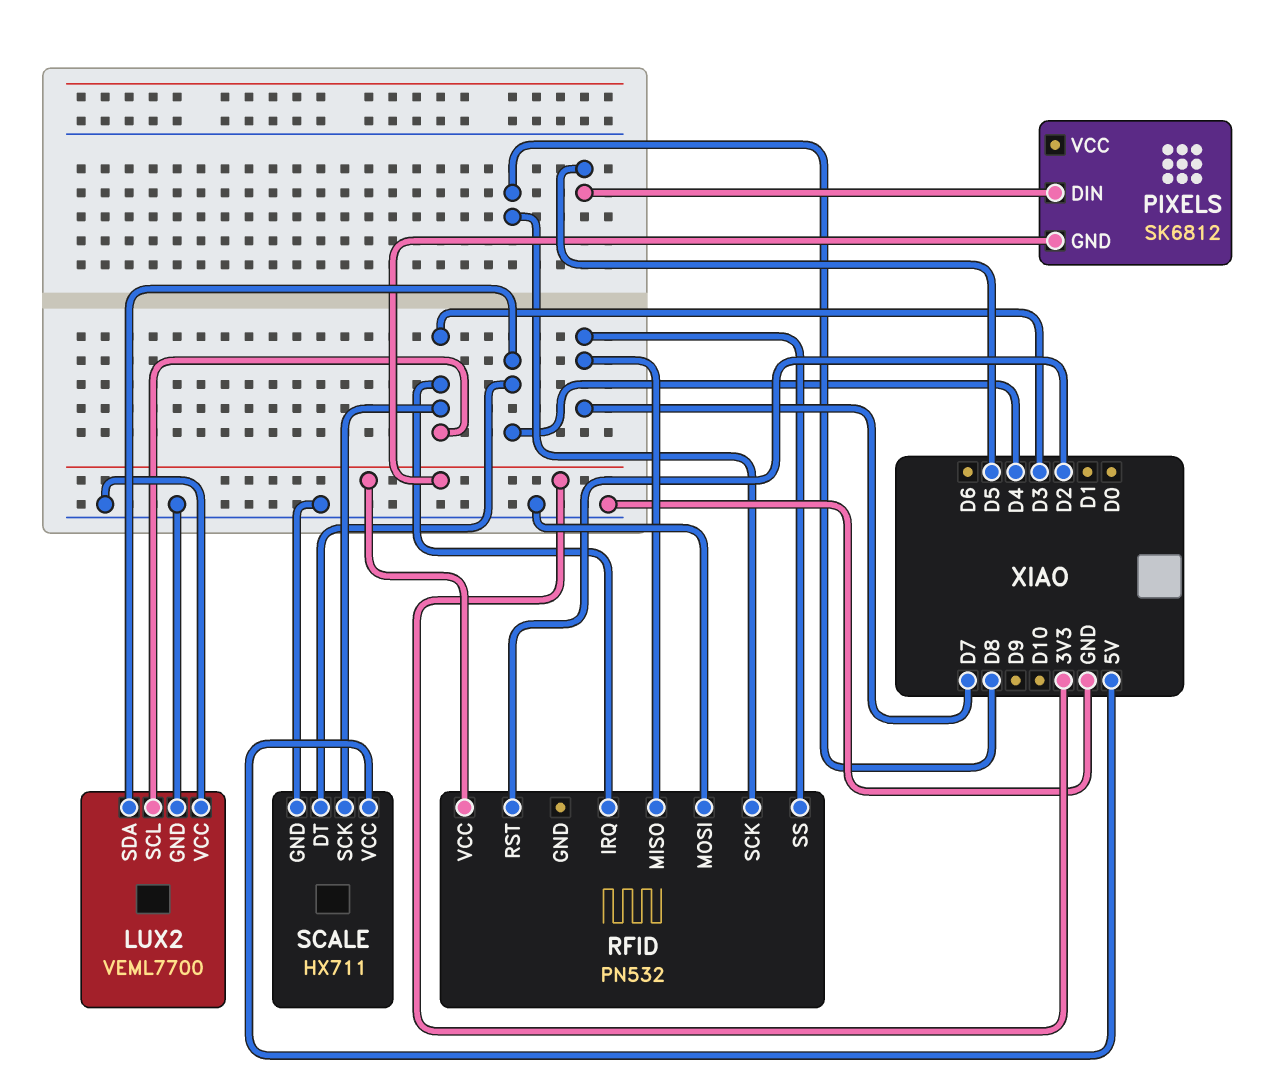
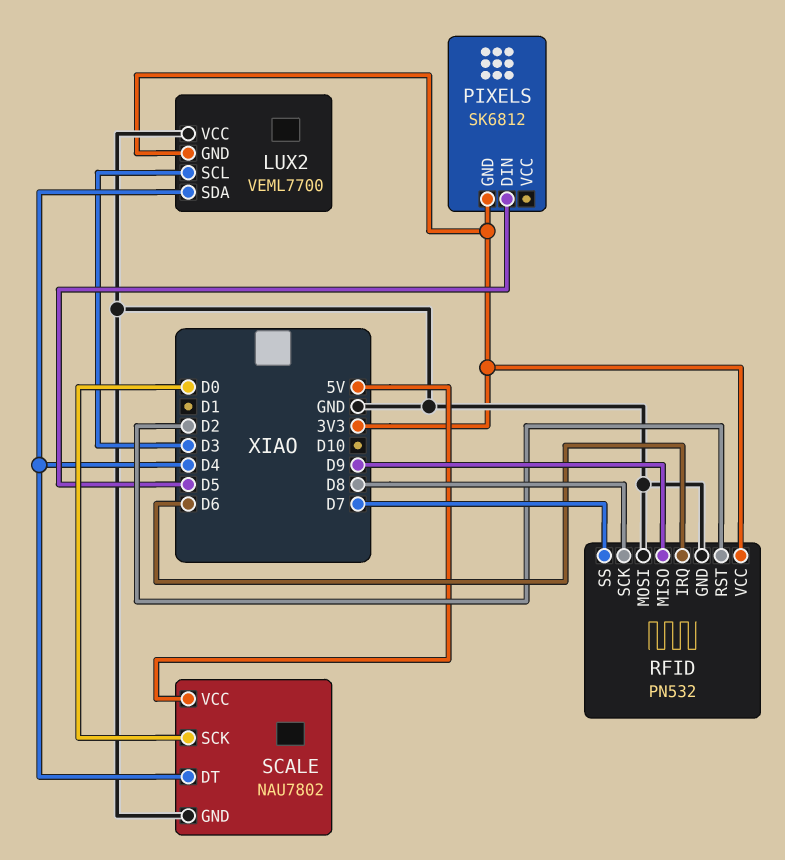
LUX2 pin GND: GND -> 3V3
RFID pin GND: none -> GND
RFID pin IRQ: D3 -> D6
RFID pin MISO: D7 -> D9
SCALE: HX711 -> NAU7802
SCALE pin SCK: D3 -> D0

